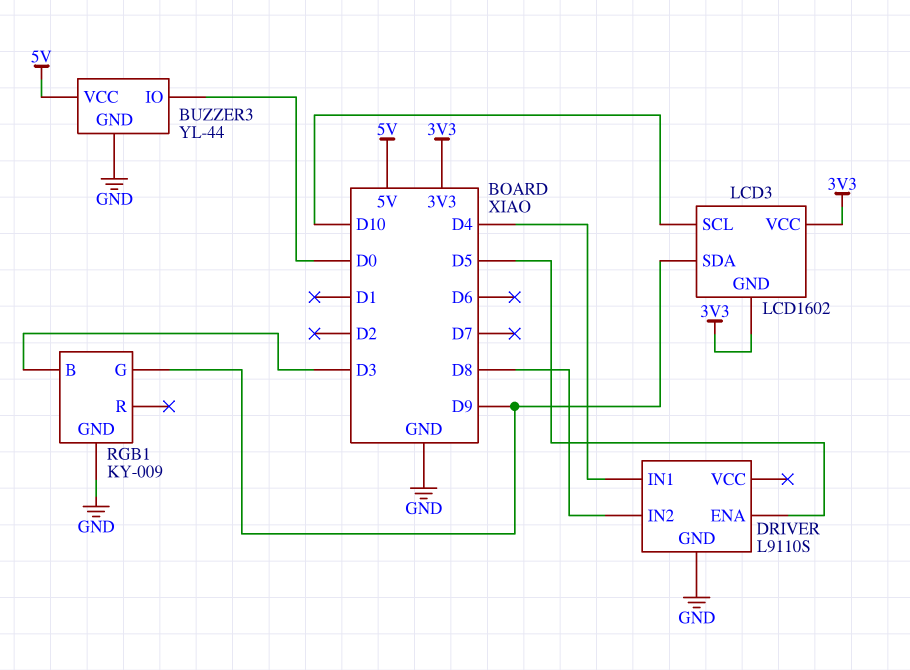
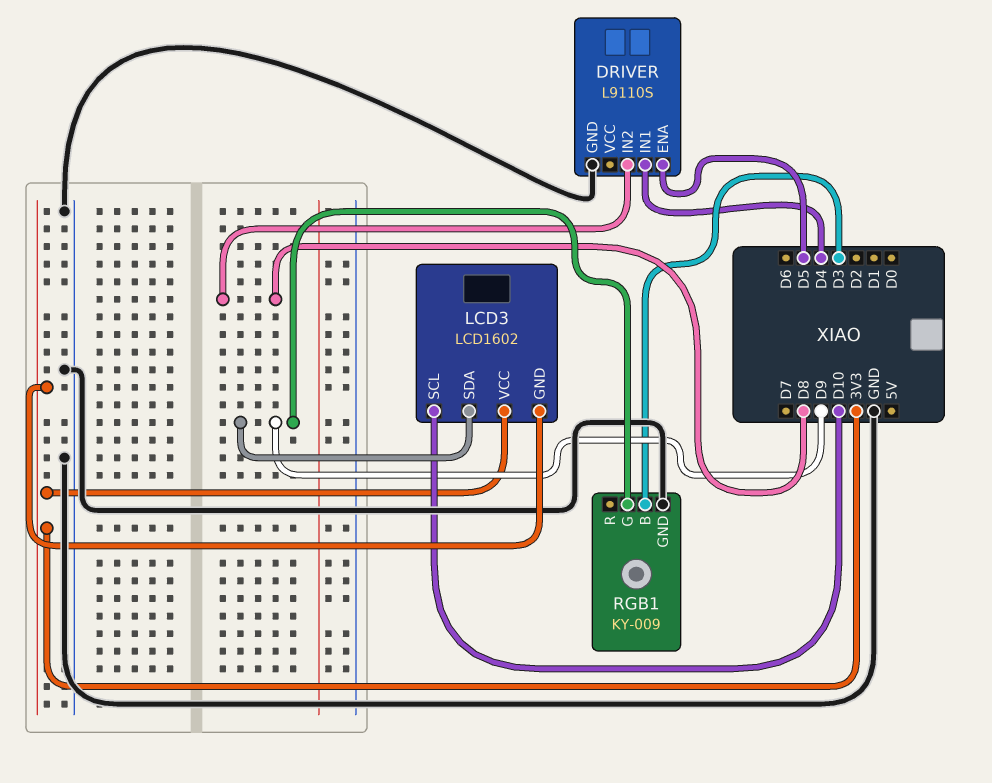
BUZZER3: YL-44 -> none
BUZZER3 pin GND: GND -> none
BUZZER3 pin IO: D0 -> none
BUZZER3 pin VCC: 5V -> none

